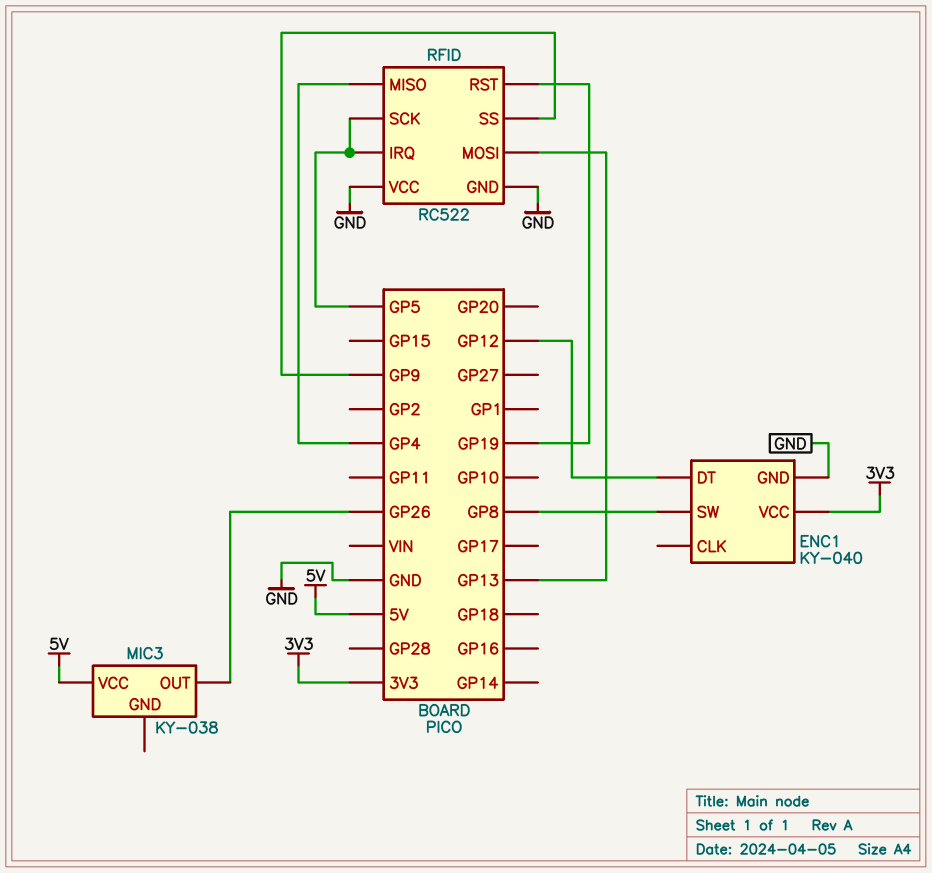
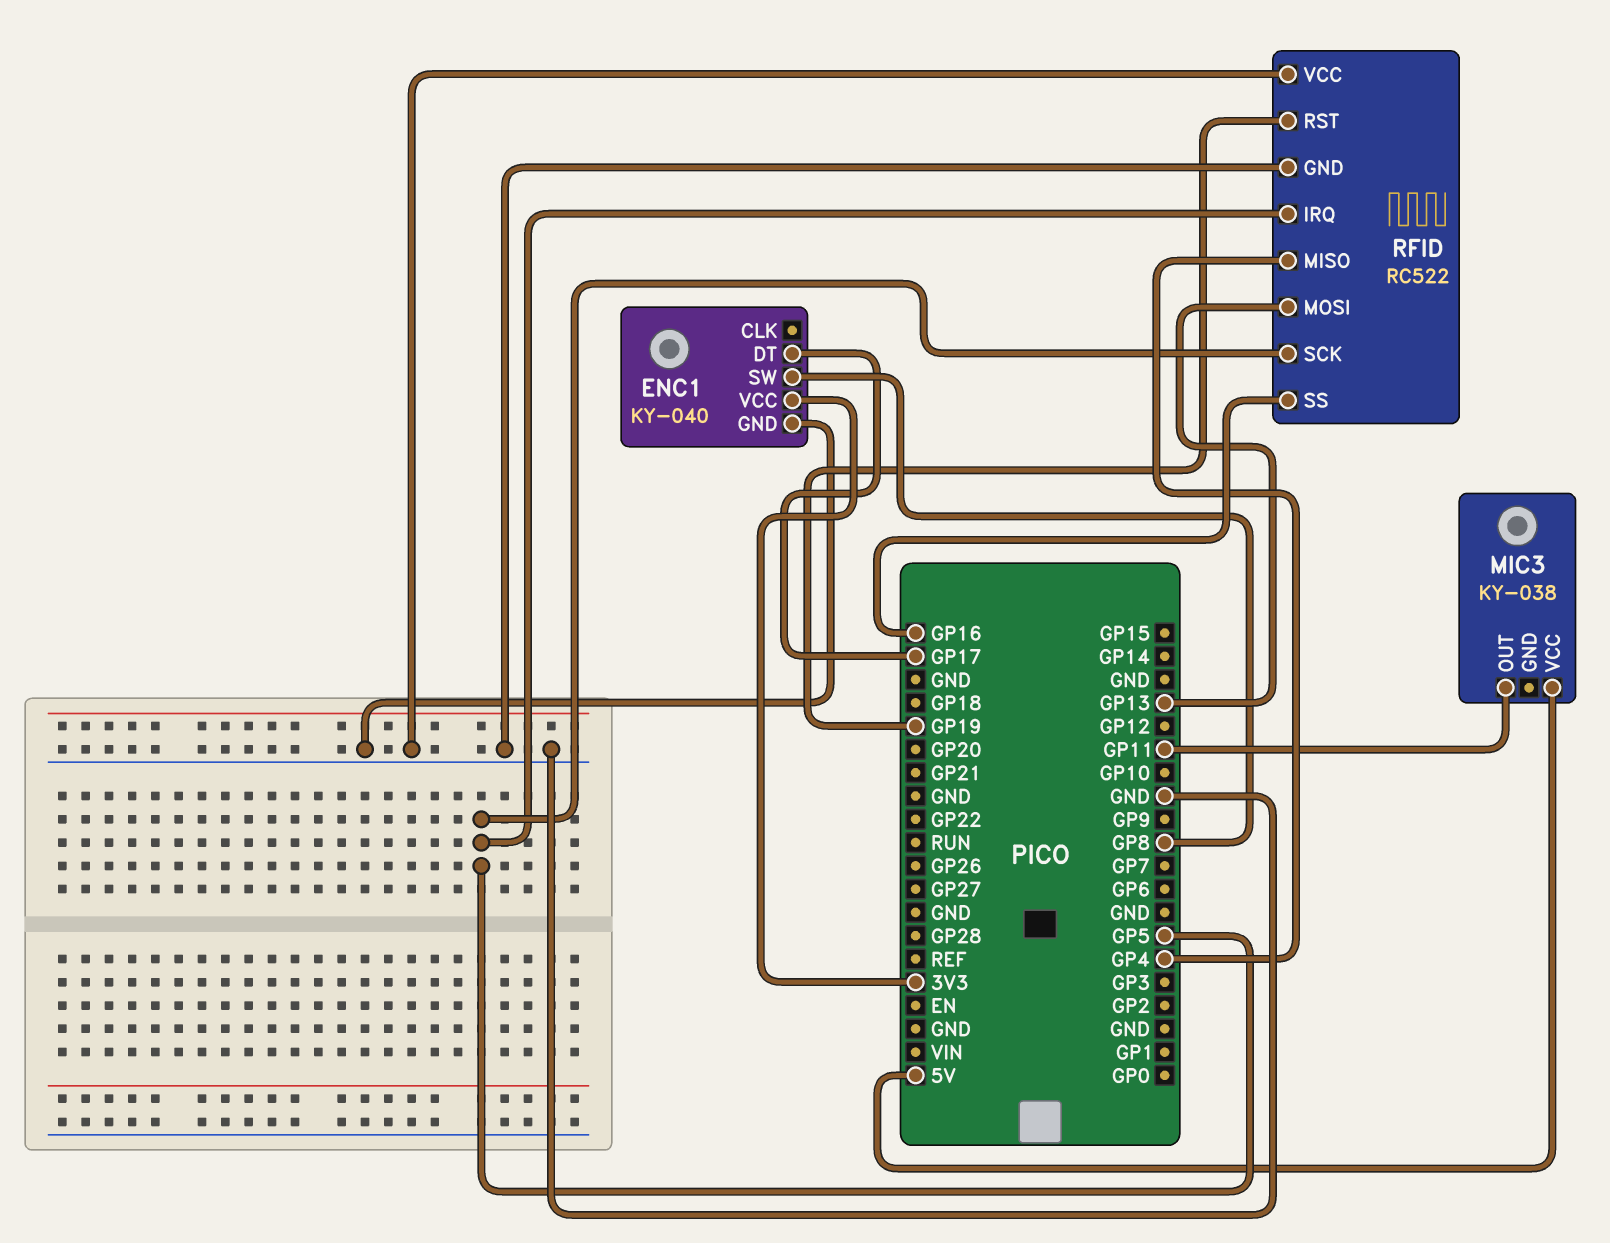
ENC1 pin DT: GP12 -> GP17
MIC3 pin OUT: GP26 -> GP11
RFID pin SS: GP9 -> GP16

